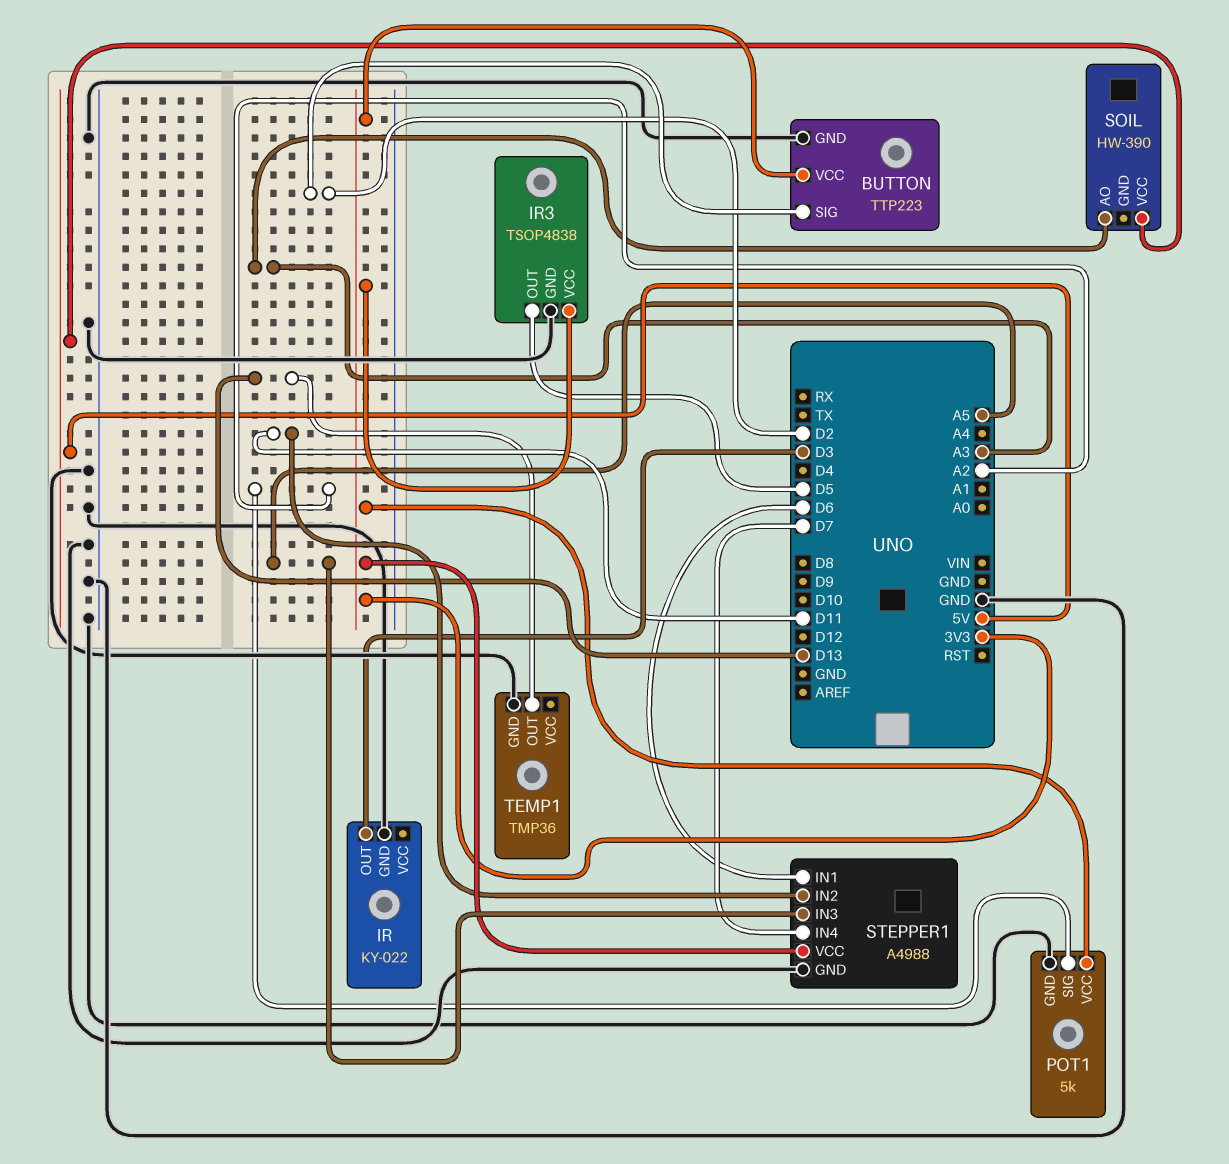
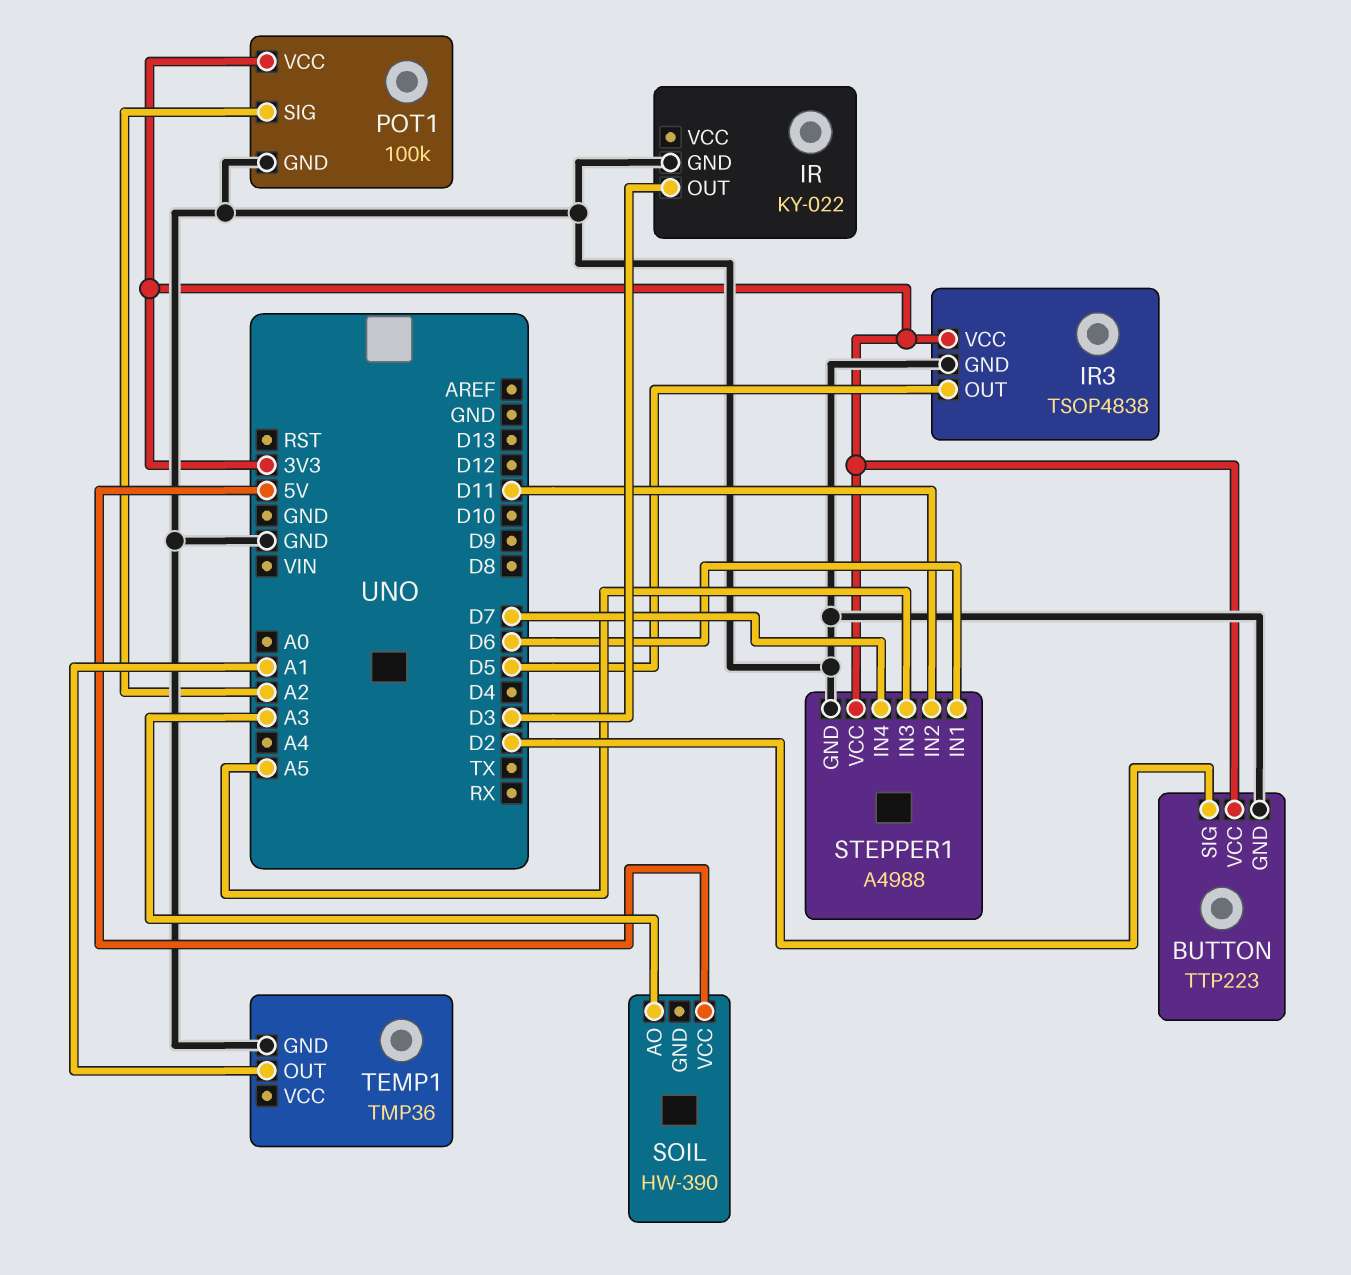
POT1: 5k -> 100k
TEMP1 pin OUT: D13 -> A1

